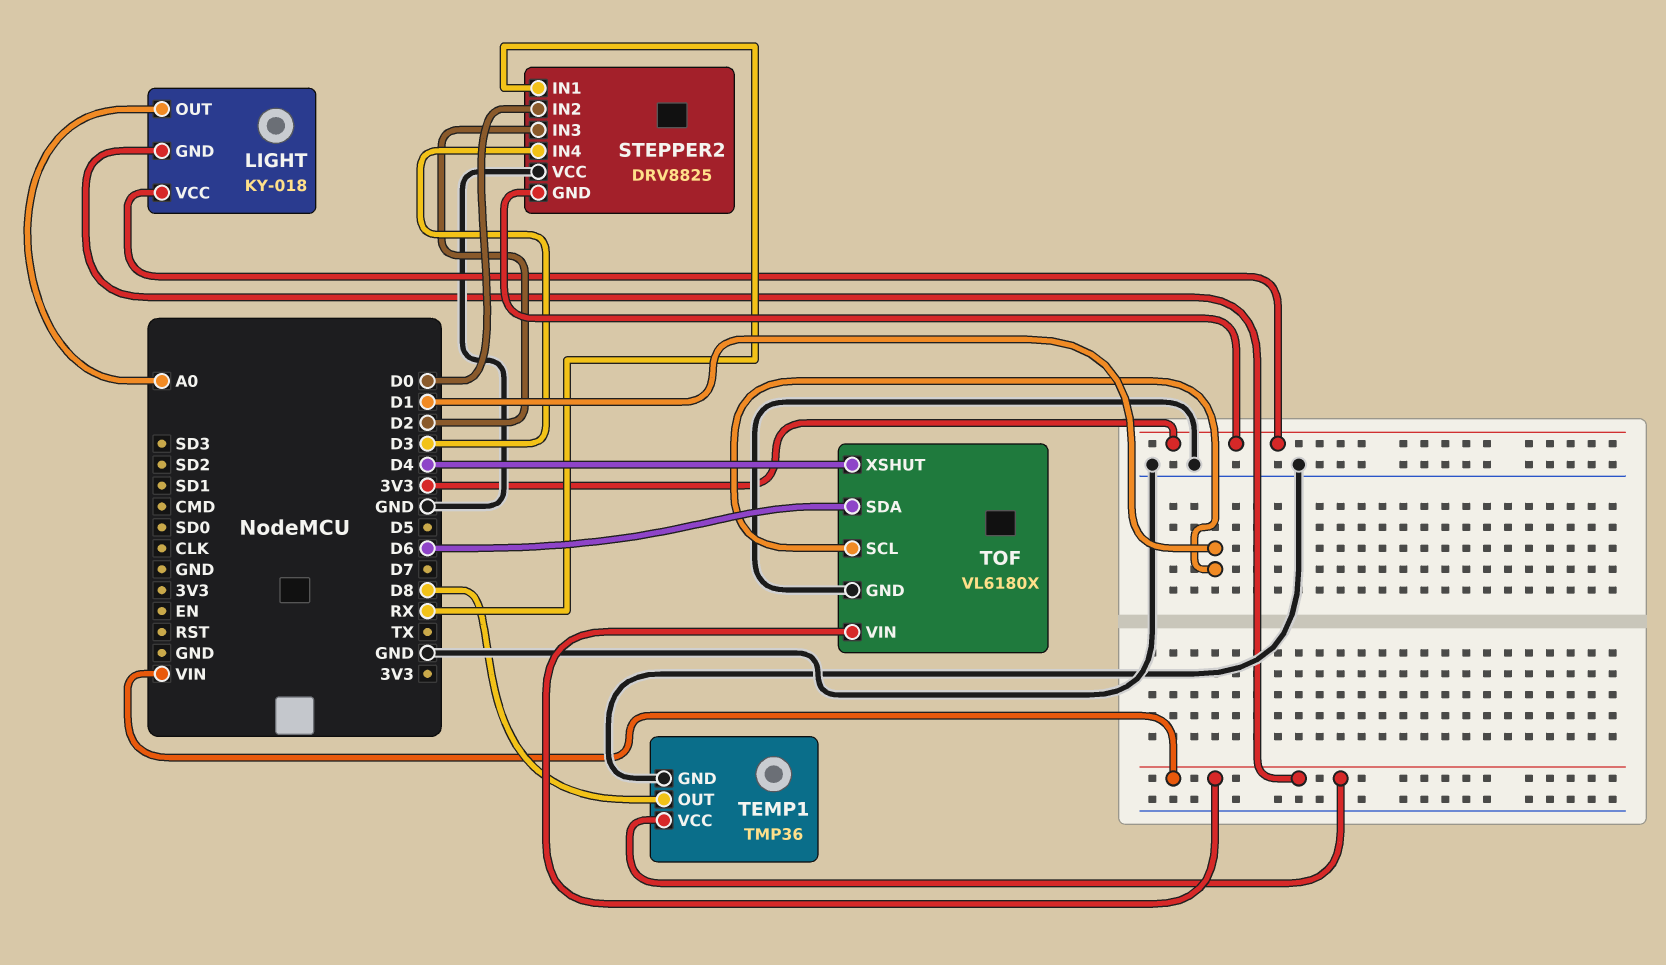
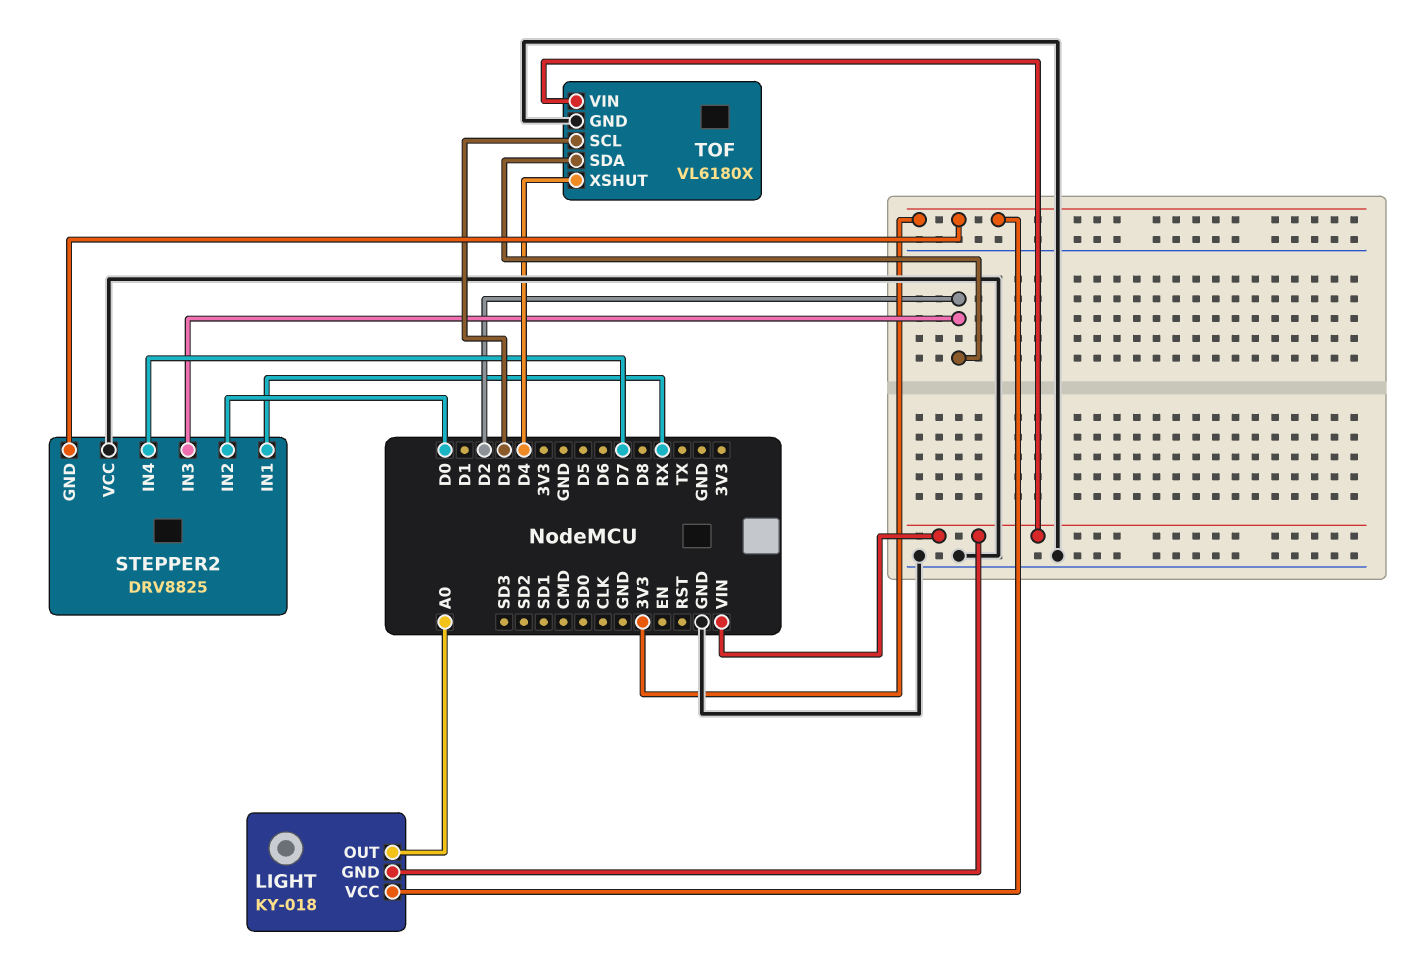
STEPPER2 pin IN4: D3 -> D7
TEMP1: TMP36 -> none
TEMP1 pin GND: GND -> none
TEMP1 pin OUT: D8 -> none
TEMP1 pin VCC: VIN -> none
TOF pin SCL: D1 -> D3
TOF pin SDA: D6 -> D2

